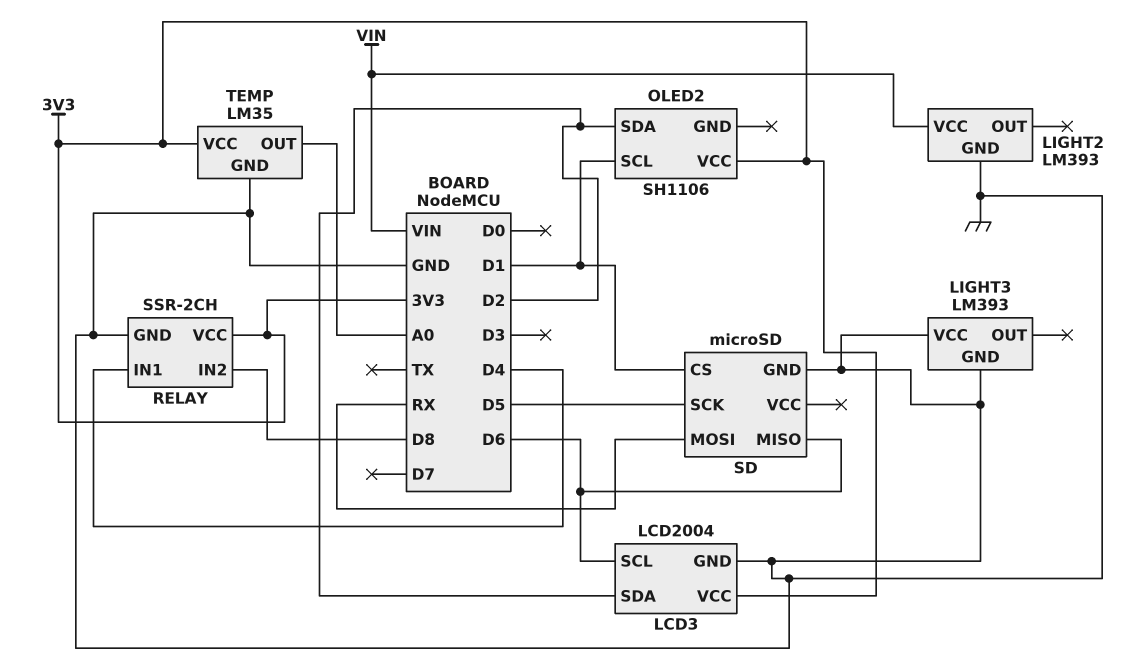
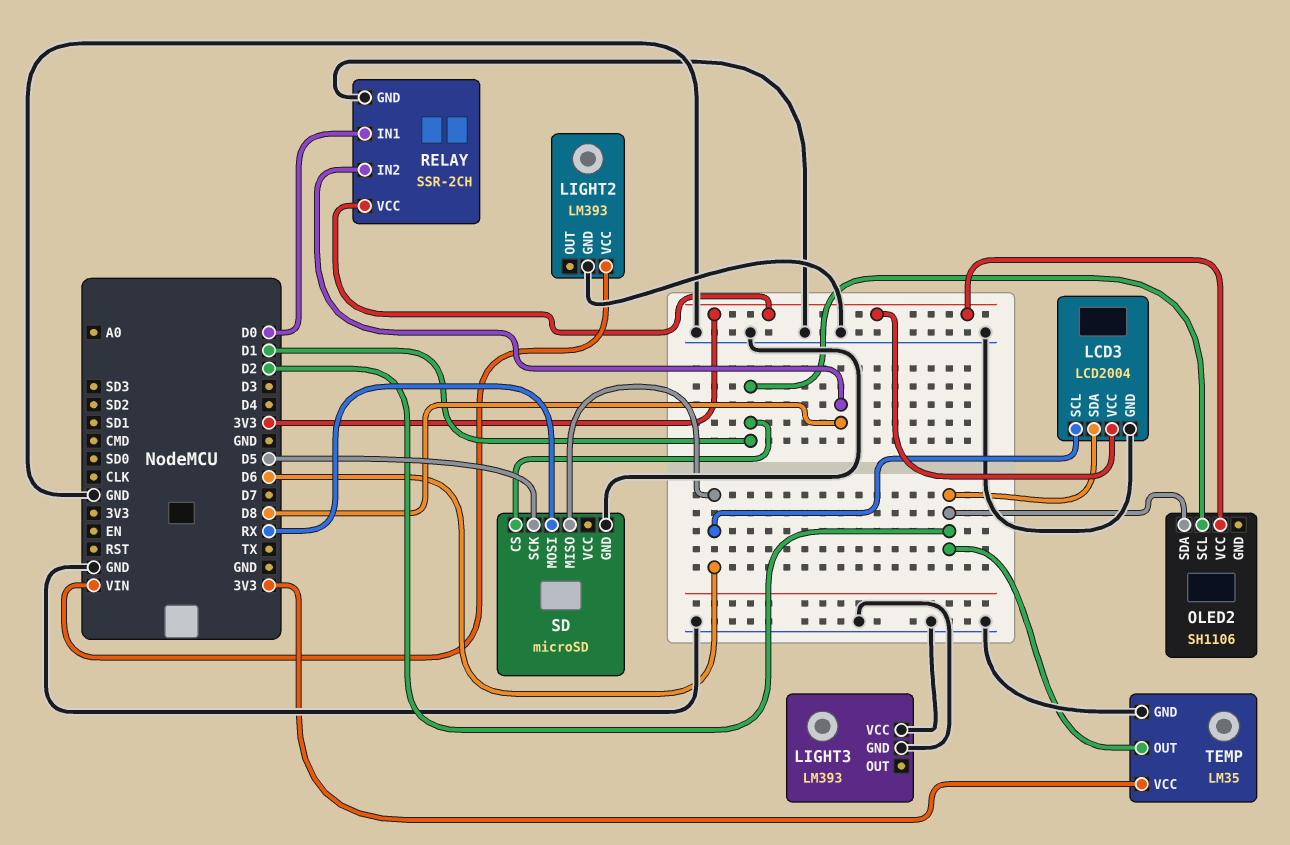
RELAY pin IN1: D4 -> D0
TEMP pin OUT: A0 -> D2

